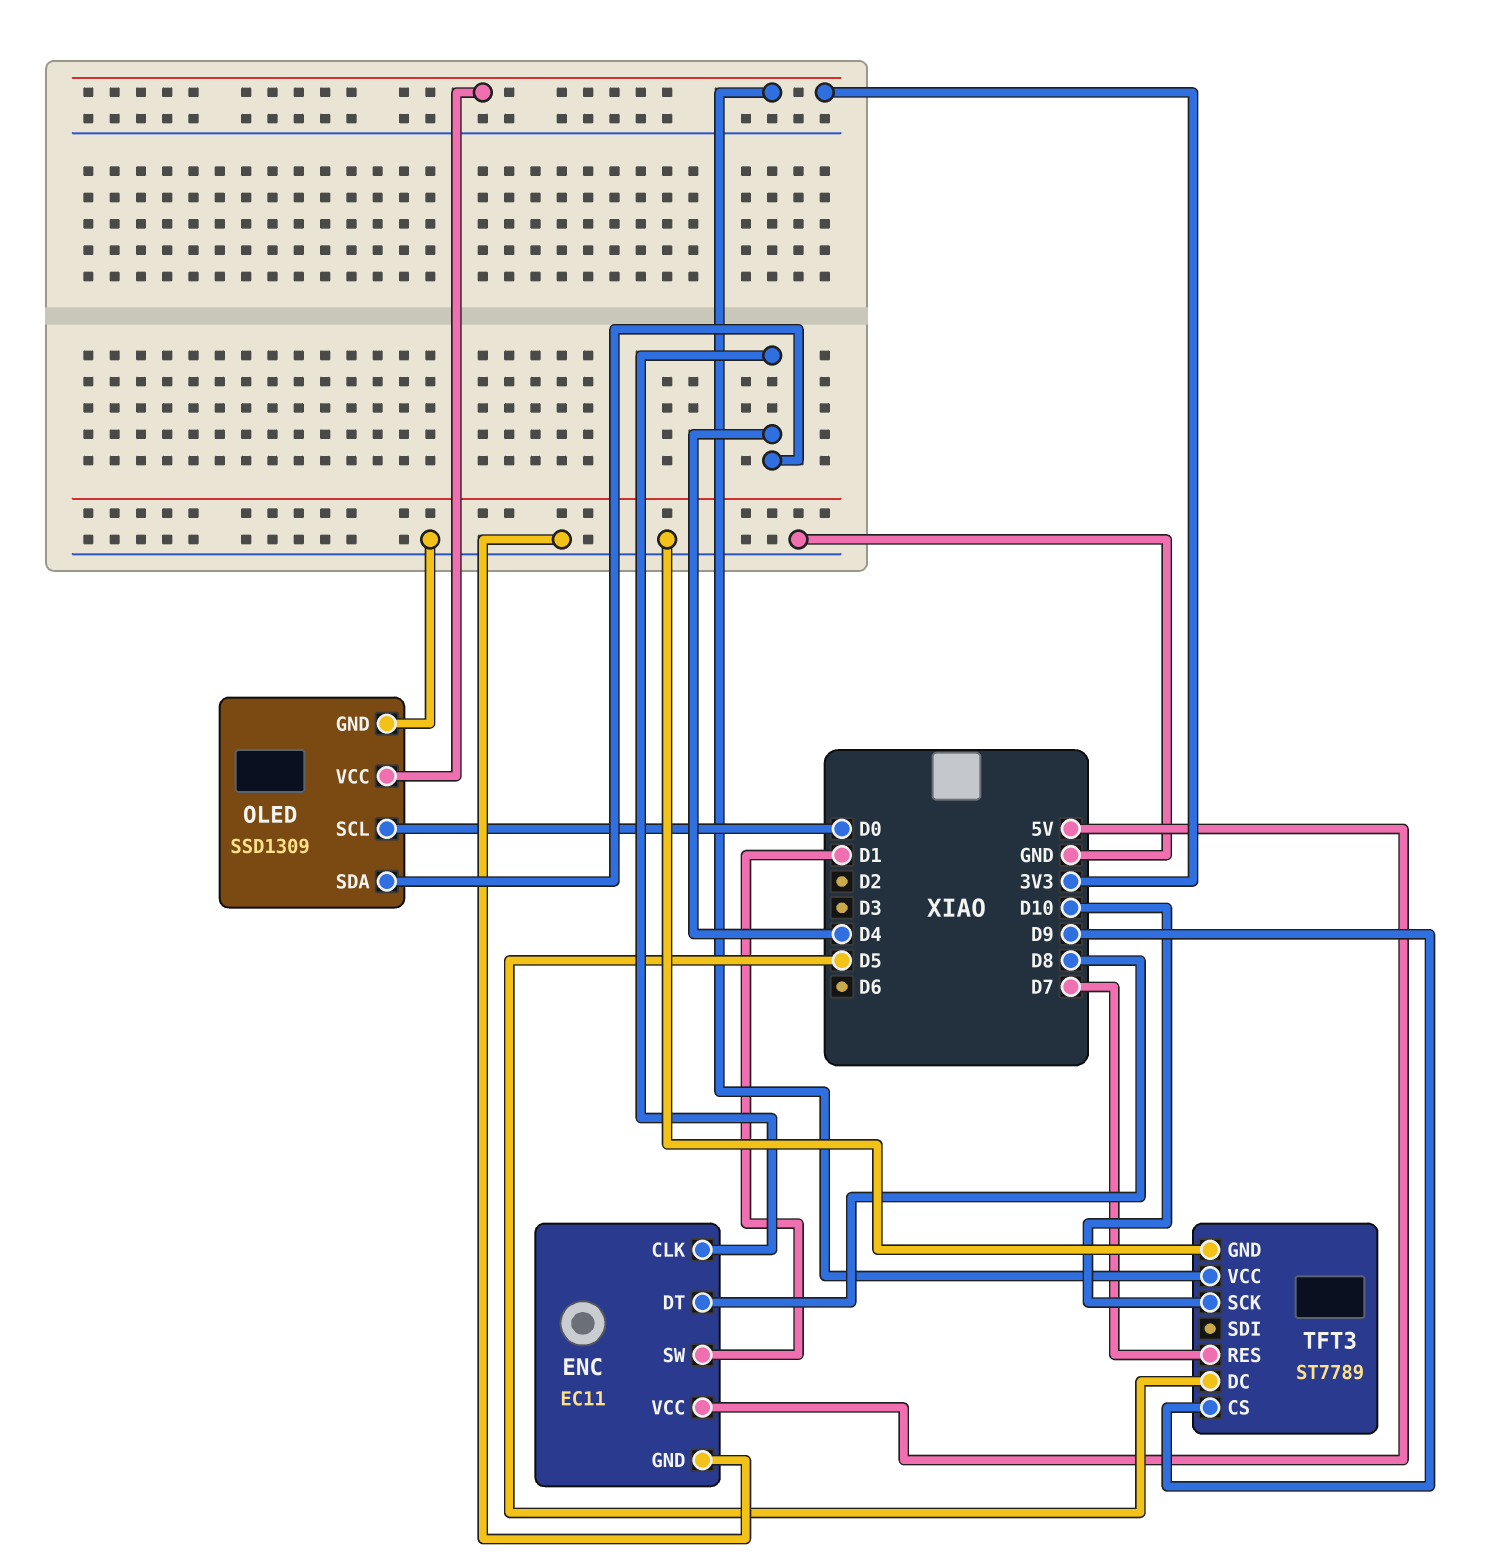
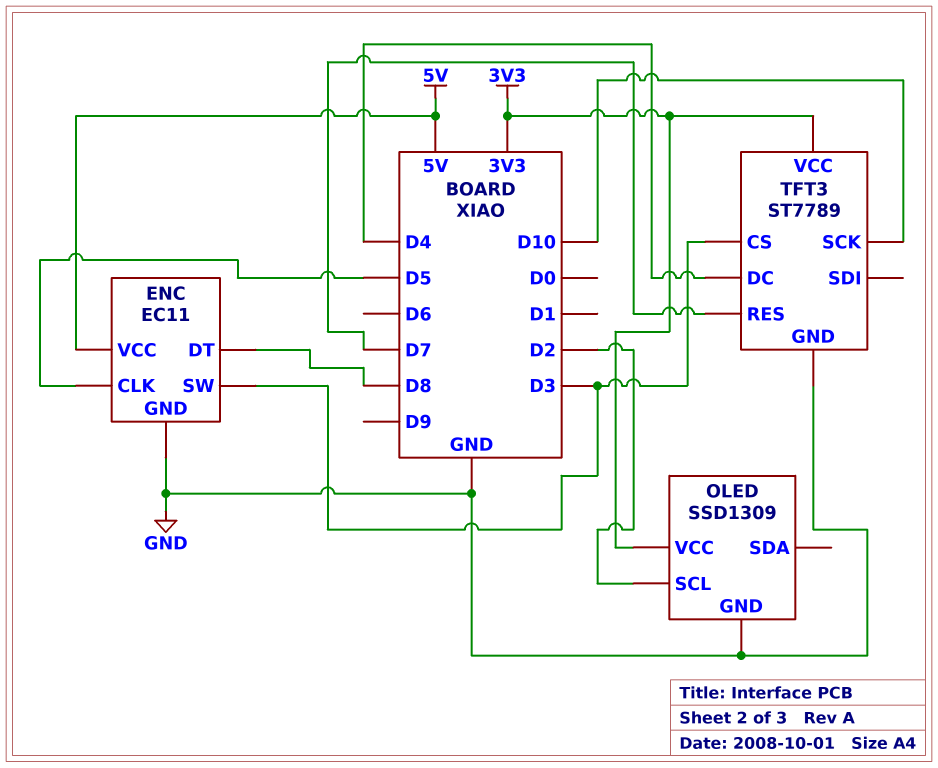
ENC pin CLK: D4 -> D5
ENC pin SW: D1 -> D3
OLED pin SCL: D0 -> D2
OLED pin SDA: D4 -> none
TFT3 pin CS: D9 -> D3
TFT3 pin DC: D5 -> D4

